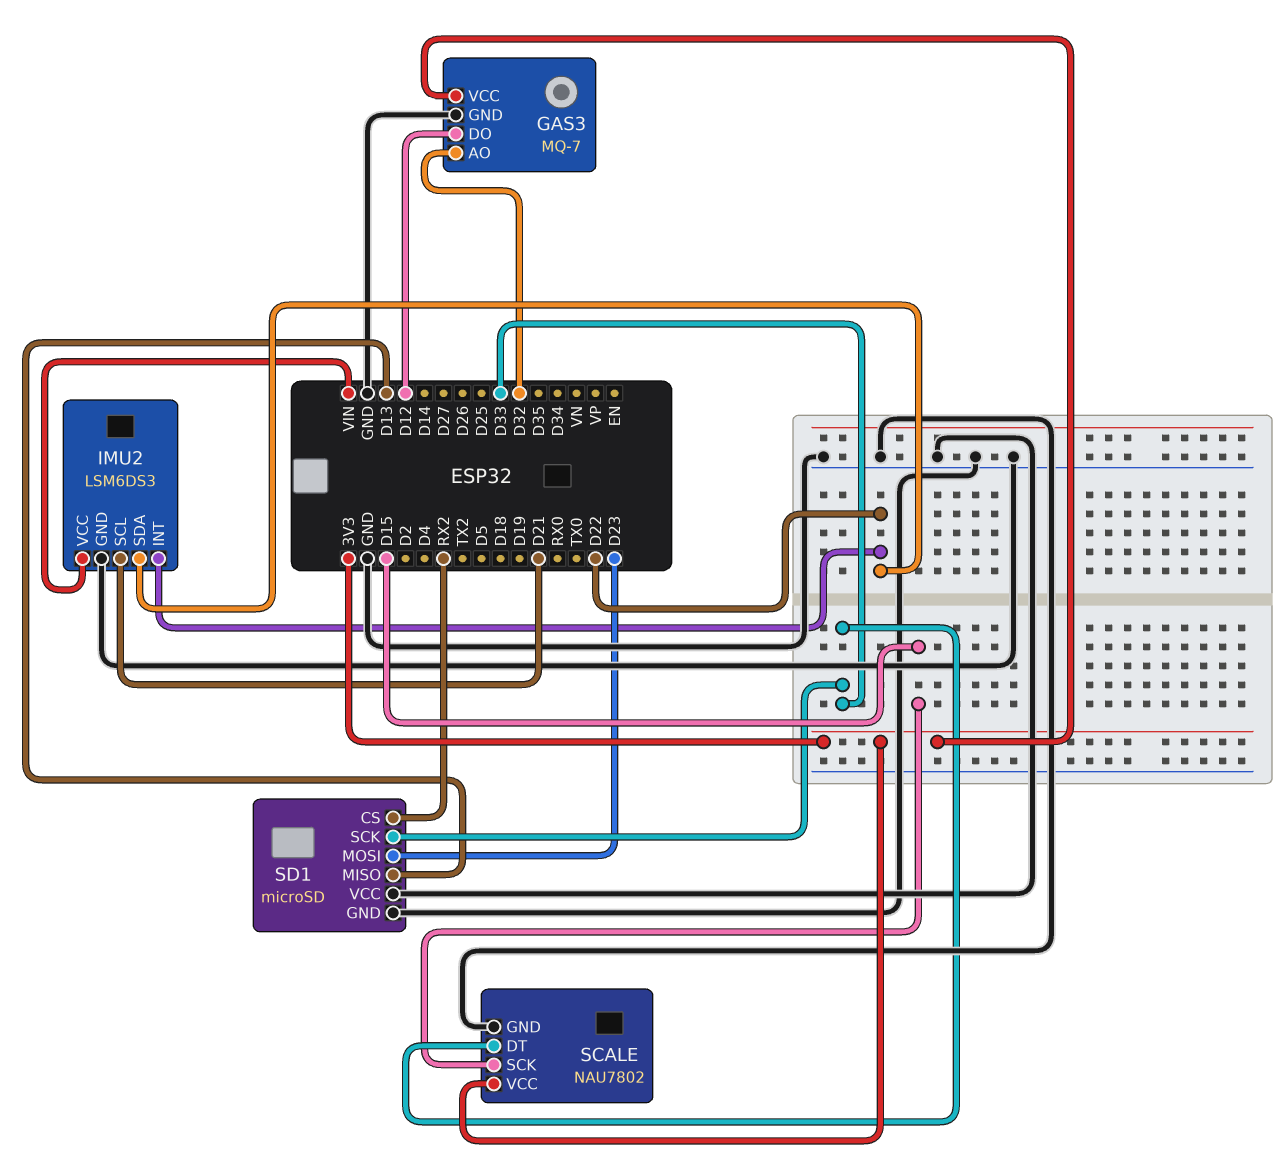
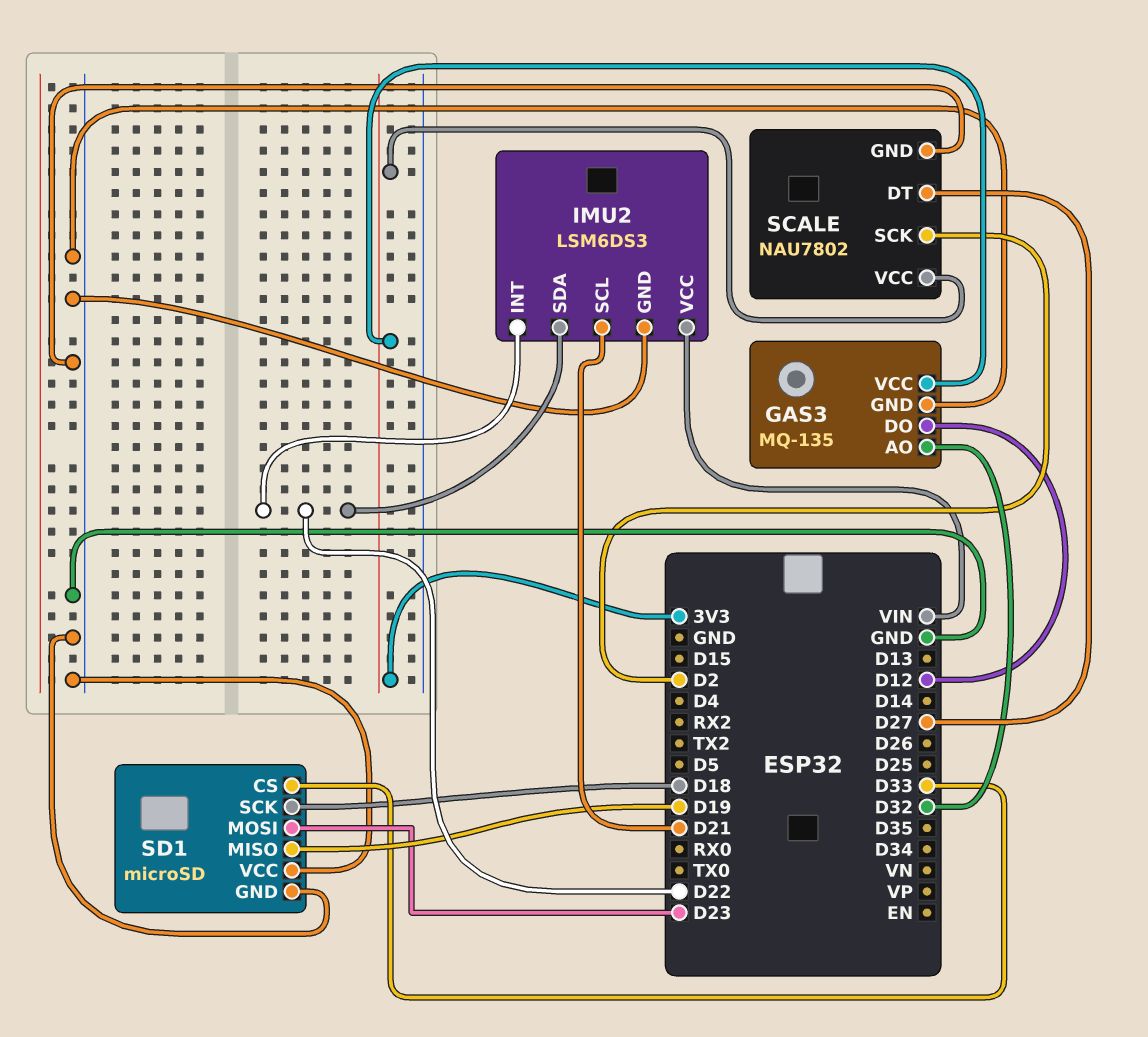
GAS3: MQ-7 -> MQ-135
SCALE pin DT: D33 -> D27
SCALE pin SCK: D15 -> D2
SD1 pin CS: RX2 -> D33
SD1 pin MISO: D13 -> D19
SD1 pin SCK: D33 -> D18

